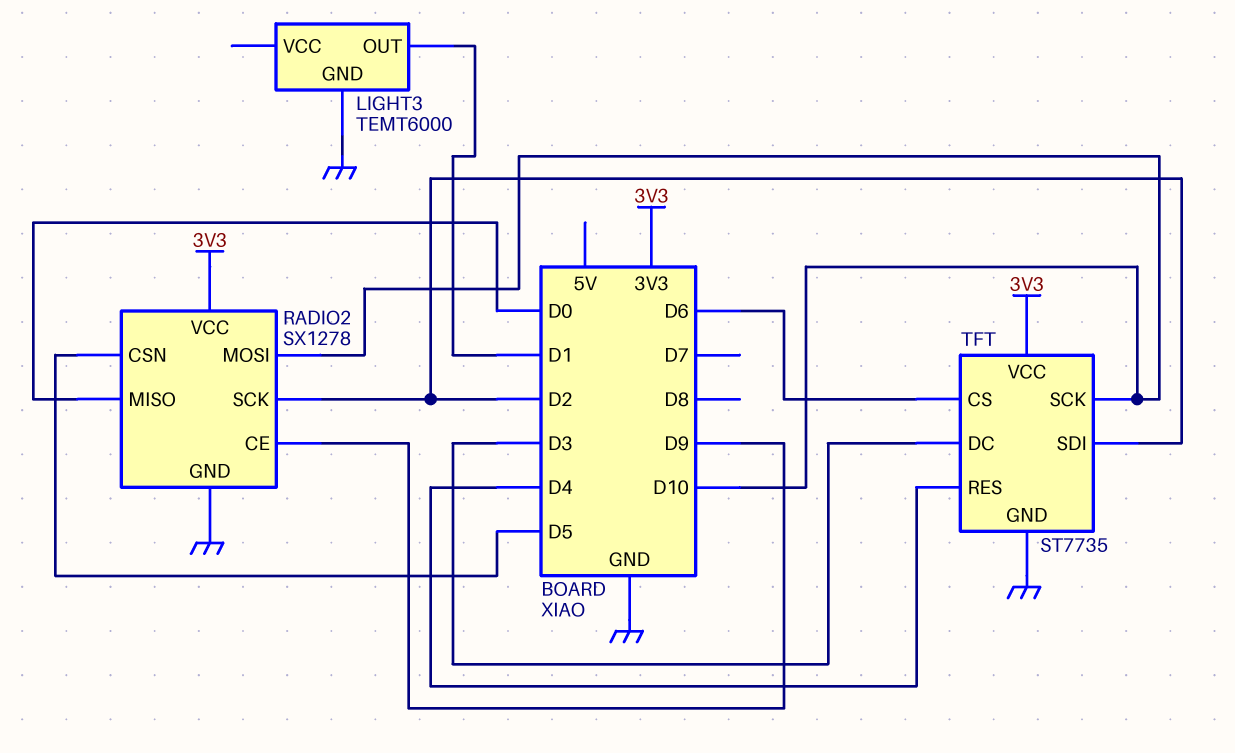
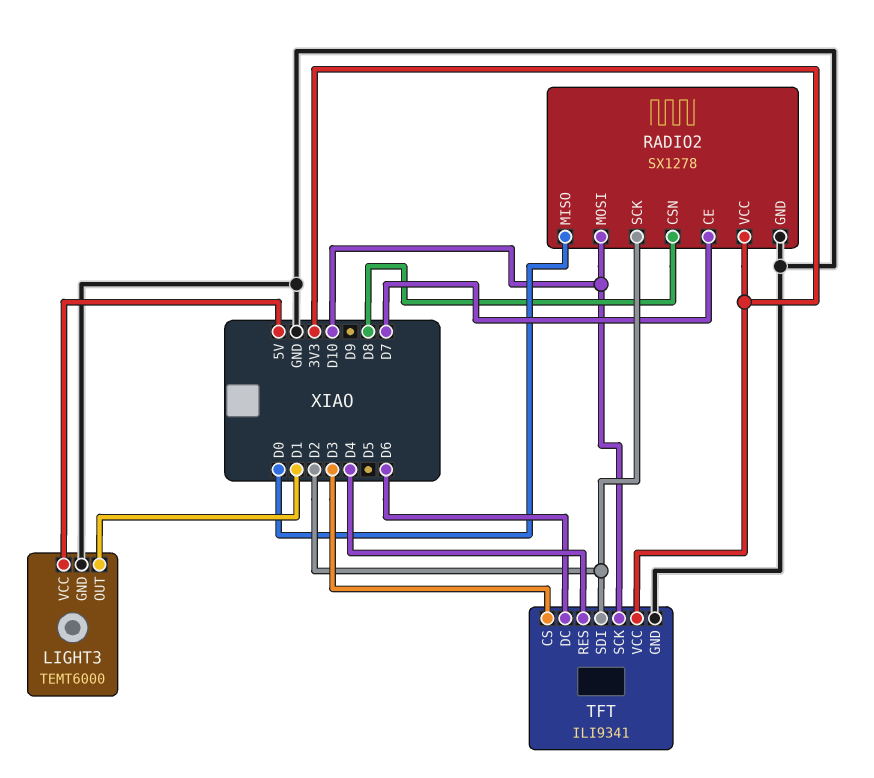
LIGHT3 pin VCC: none -> 5V
RADIO2 pin CE: D9 -> D7
RADIO2 pin CSN: D5 -> D8
TFT: ST7735 -> ILI9341
TFT pin CS: D6 -> D3
TFT pin DC: D3 -> D6

